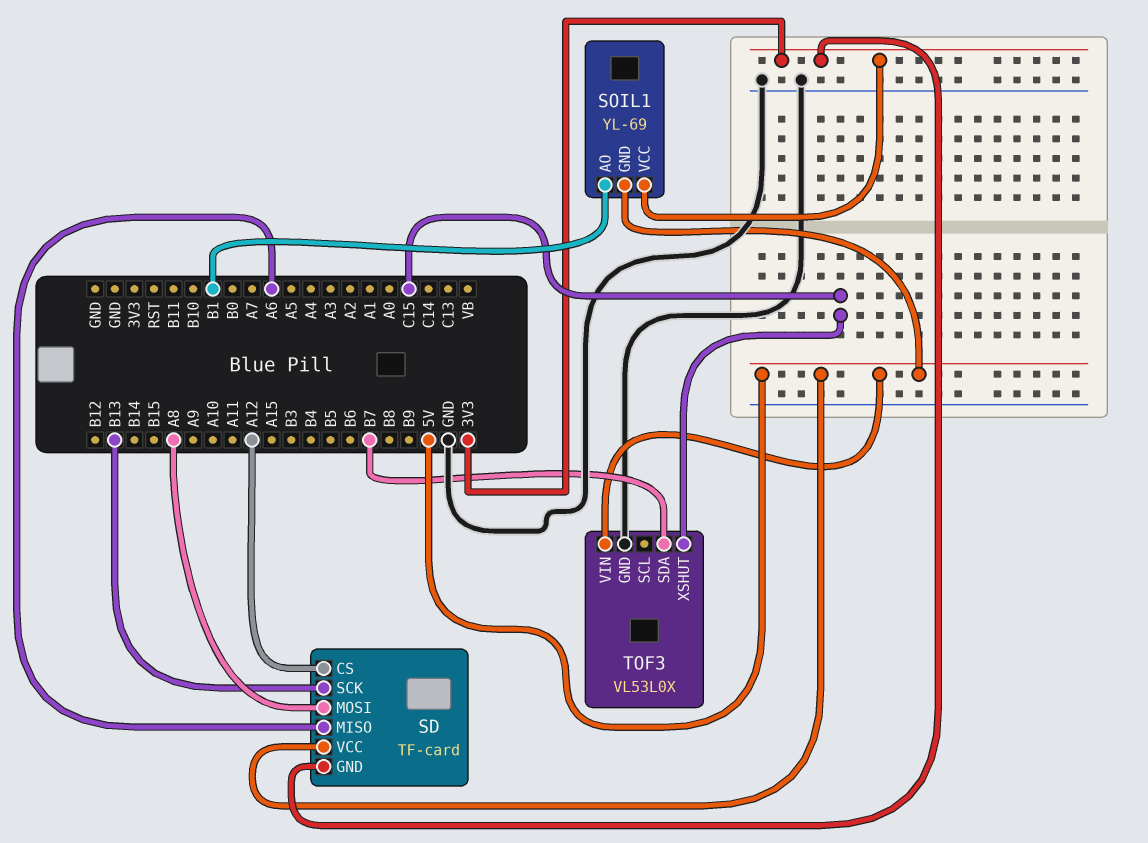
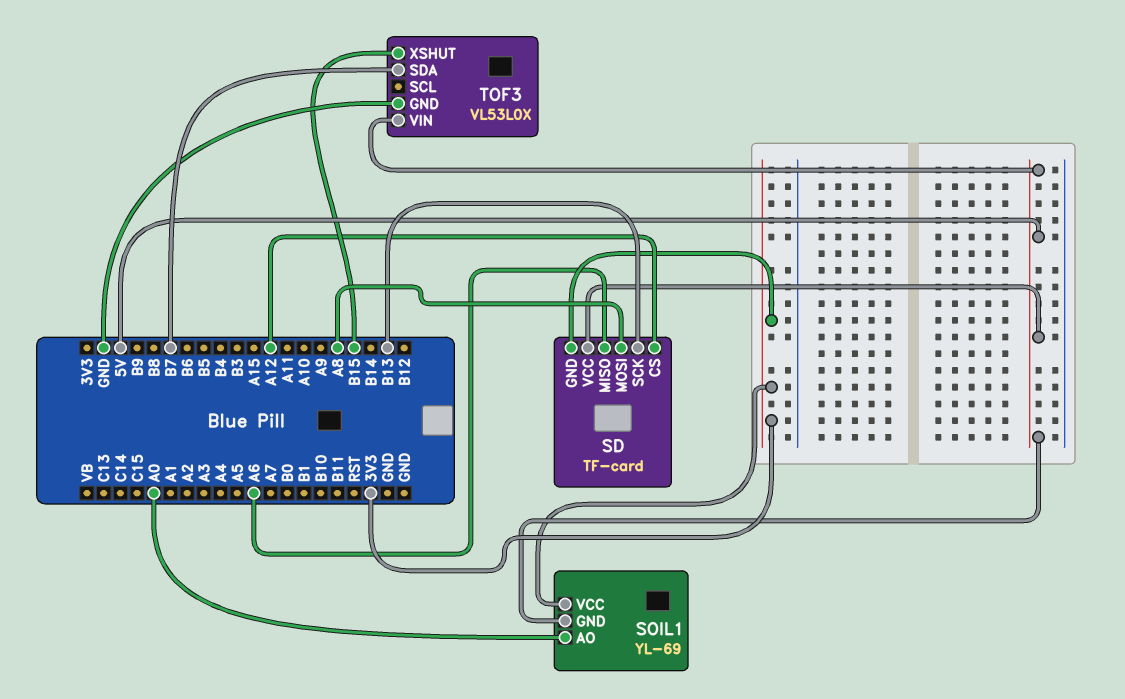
SOIL1 pin AO: B1 -> A0
TOF3 pin XSHUT: C15 -> B15

